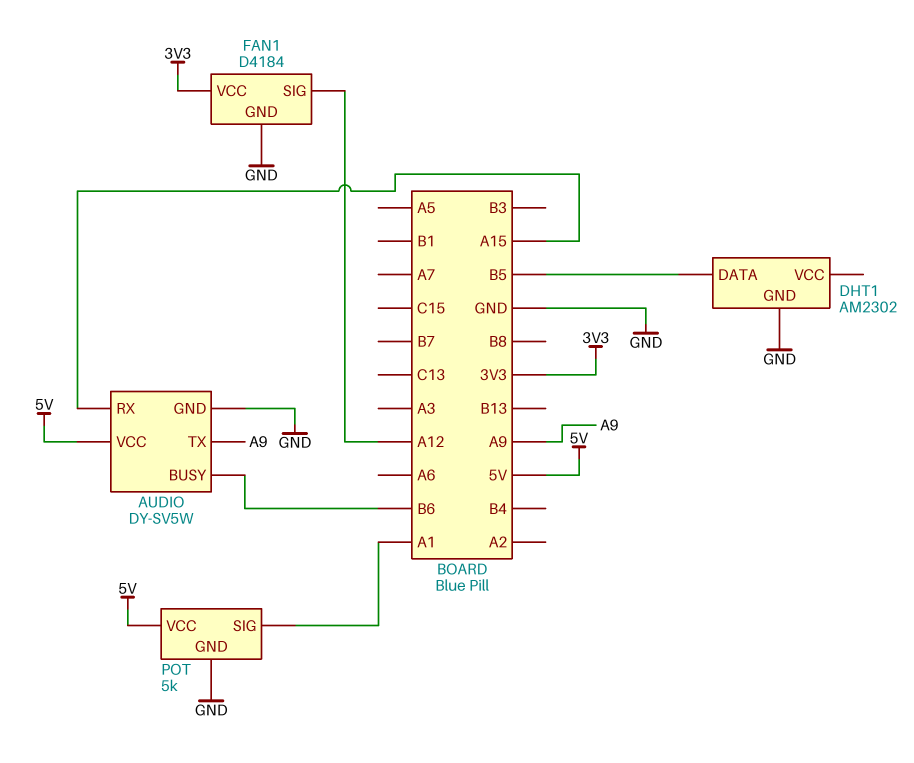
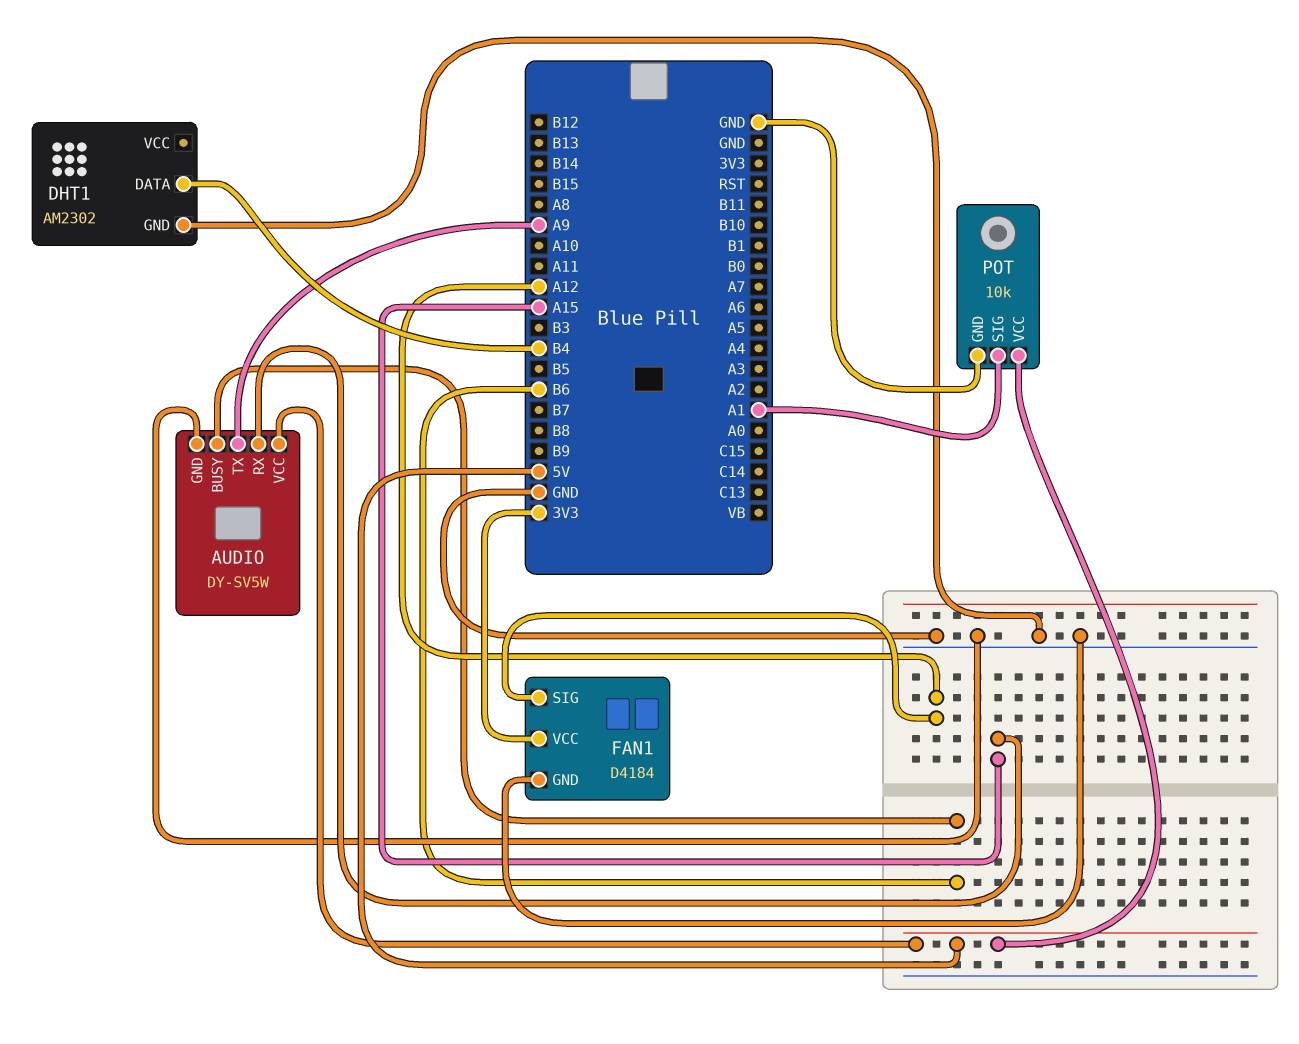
DHT1 pin DATA: B5 -> B4
POT: 5k -> 10k

